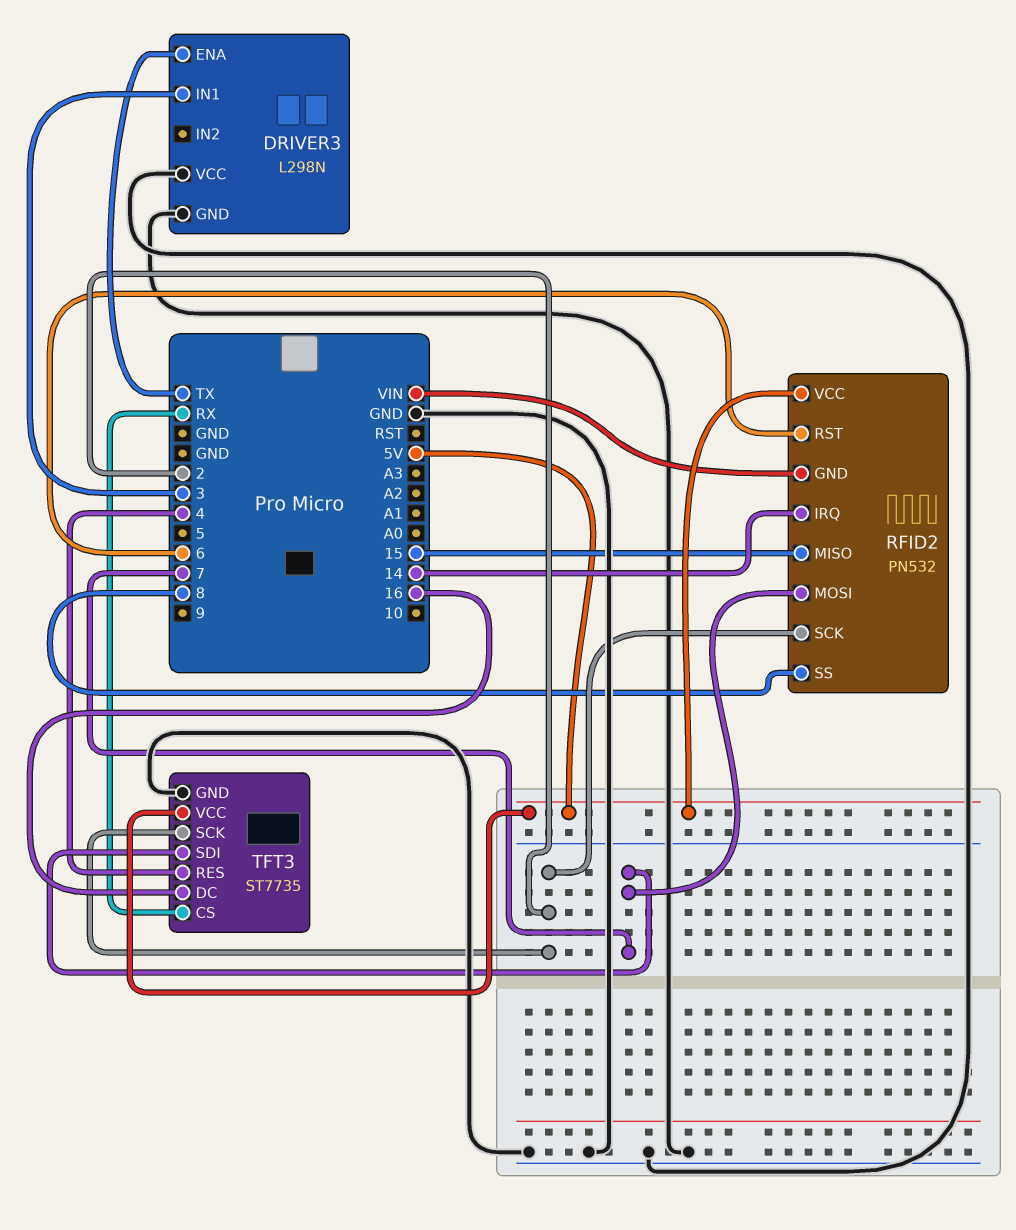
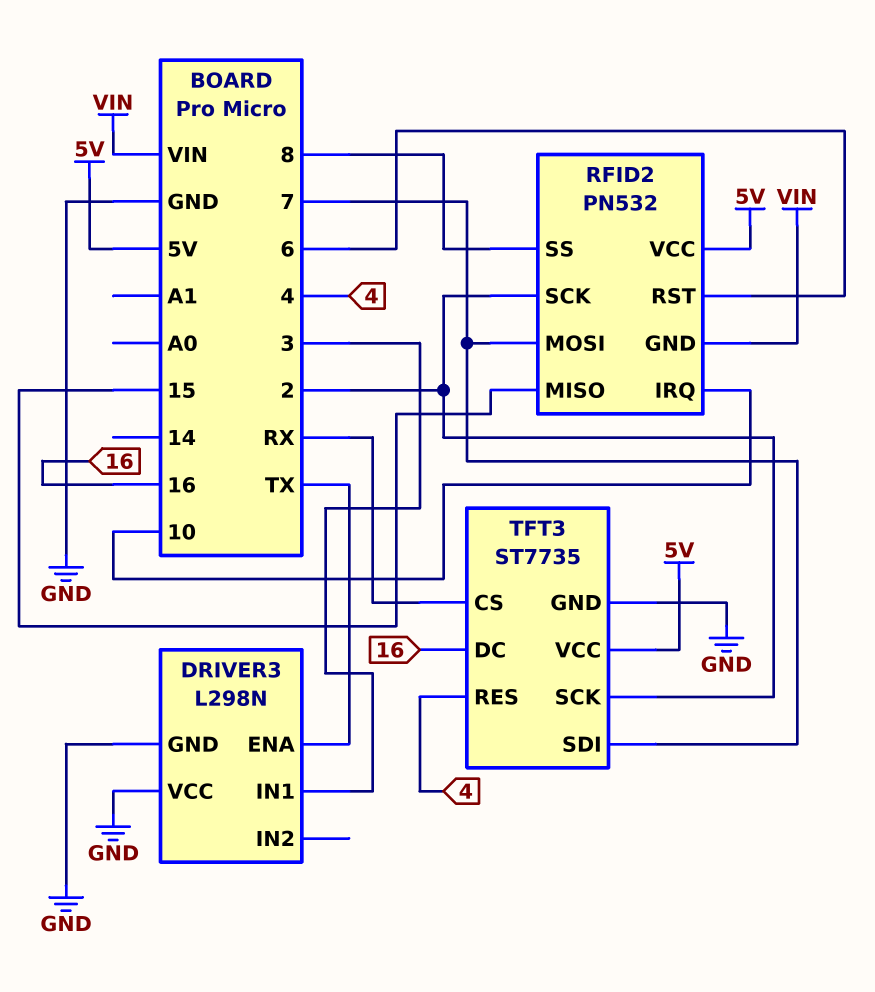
RFID2 pin IRQ: 14 -> 10

